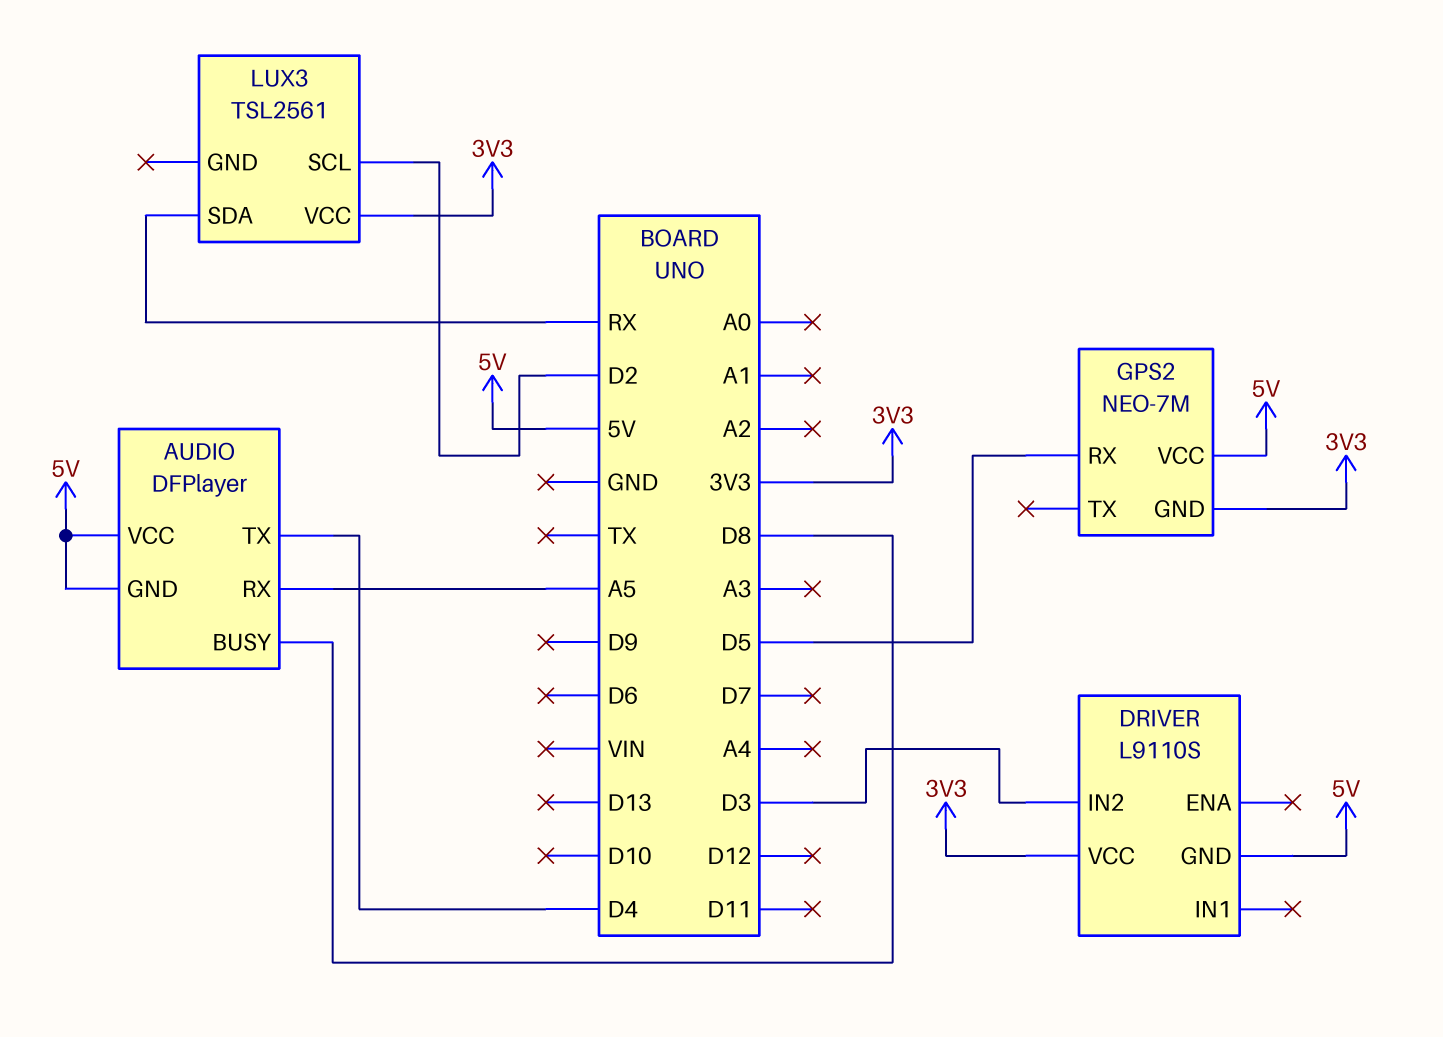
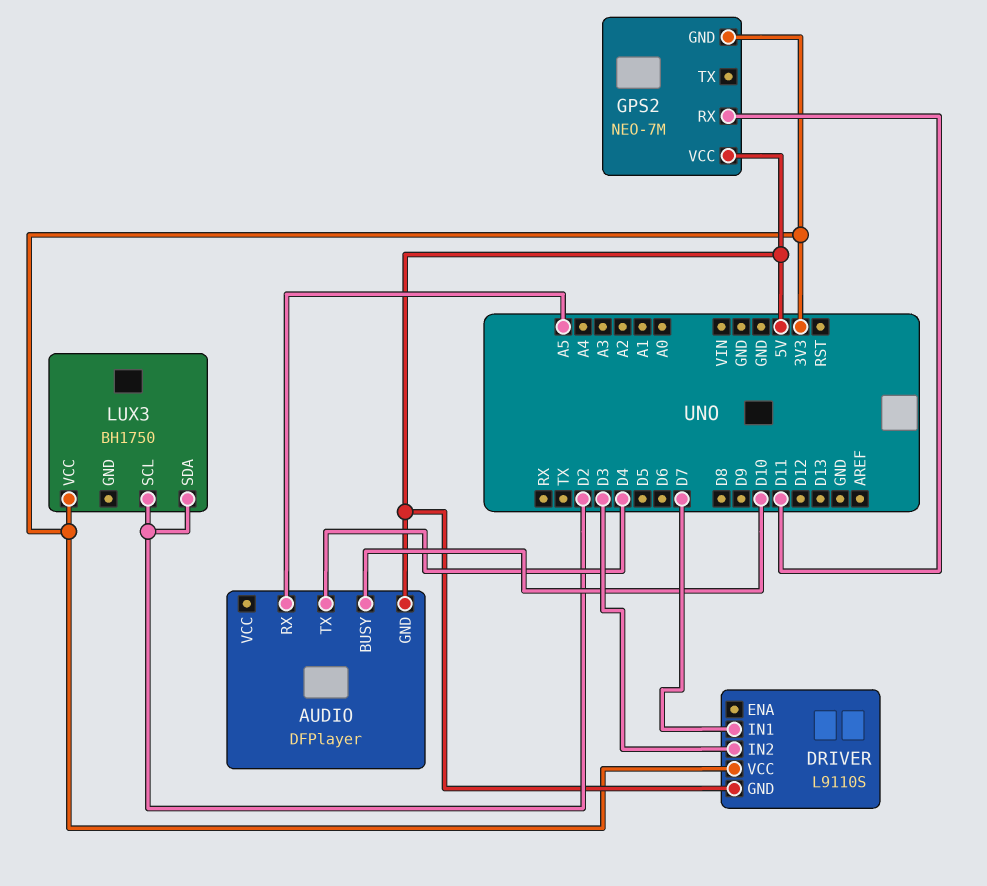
AUDIO pin BUSY: D8 -> D10
AUDIO pin VCC: 5V -> none
DRIVER pin IN1: none -> D7
GPS2 pin RX: D5 -> D11
LUX3: TSL2561 -> BH1750
LUX3 pin SDA: RX -> D2

